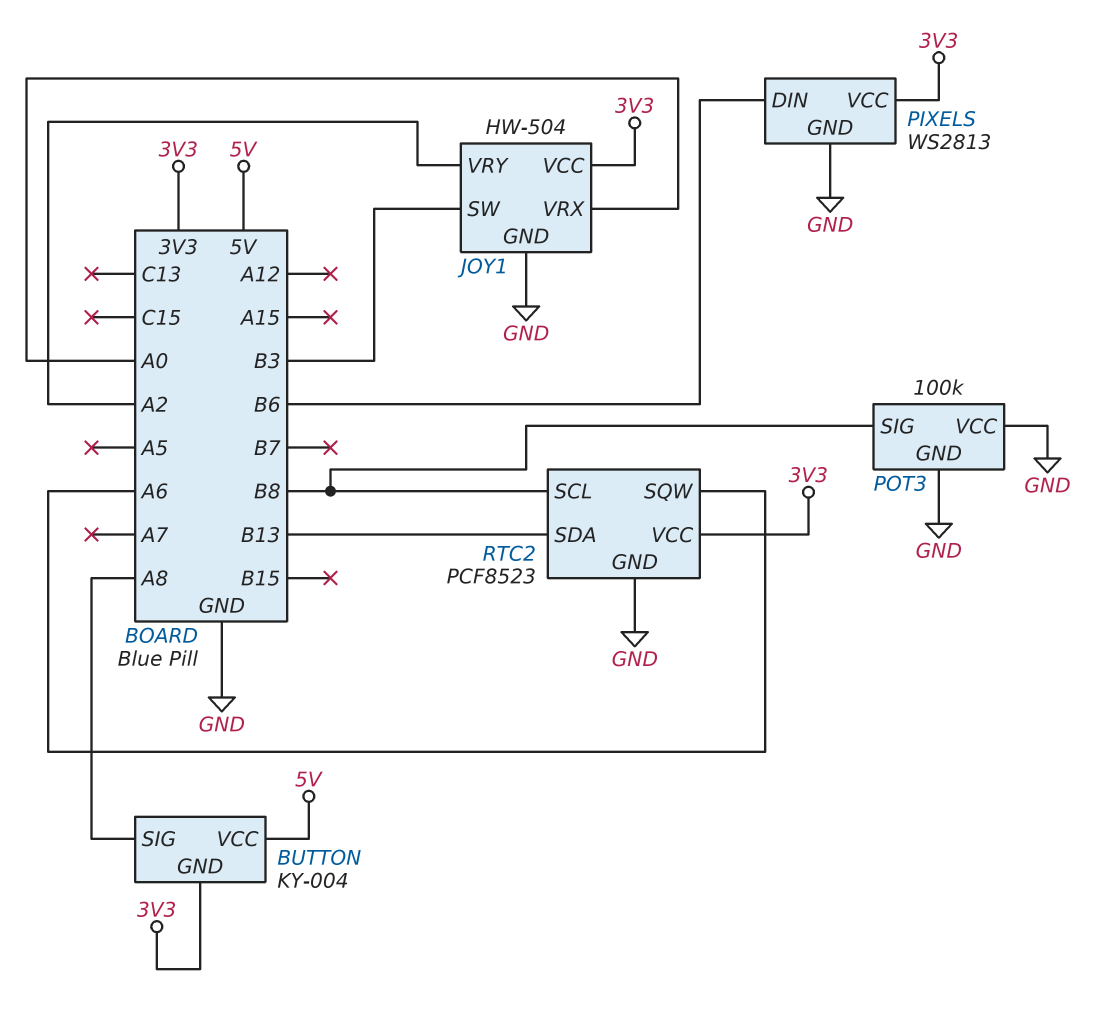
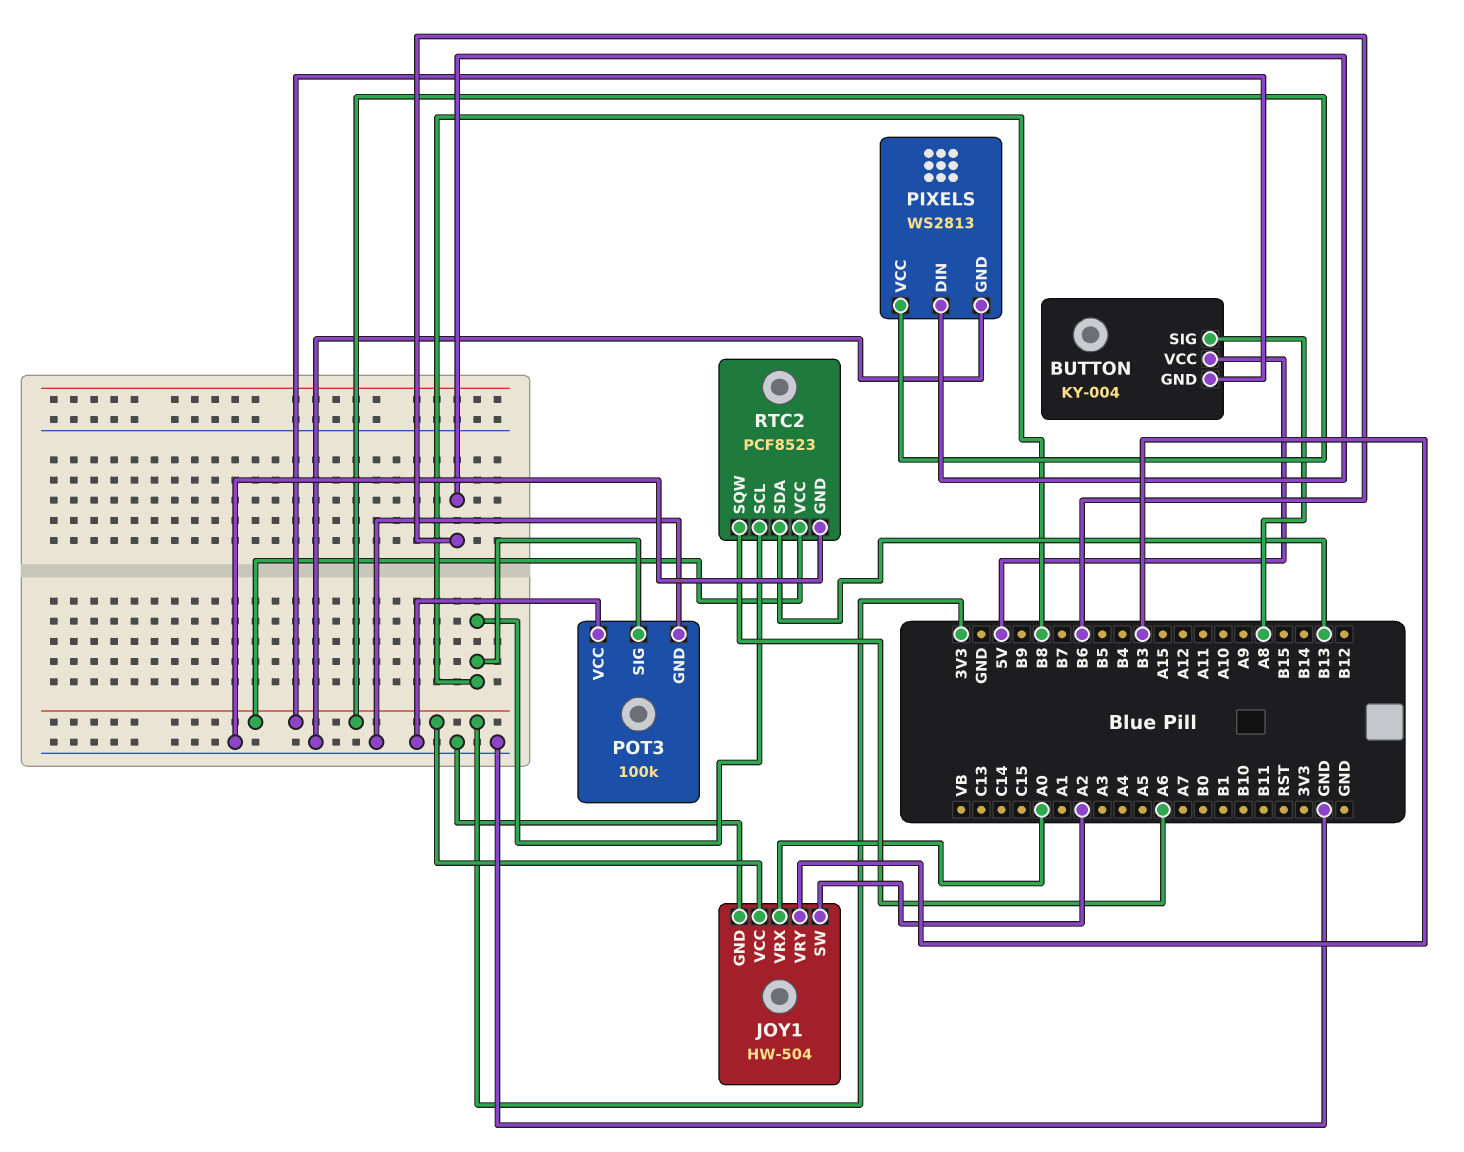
JOY1 pin SW: B3 -> A2
JOY1 pin VRY: A2 -> B3

